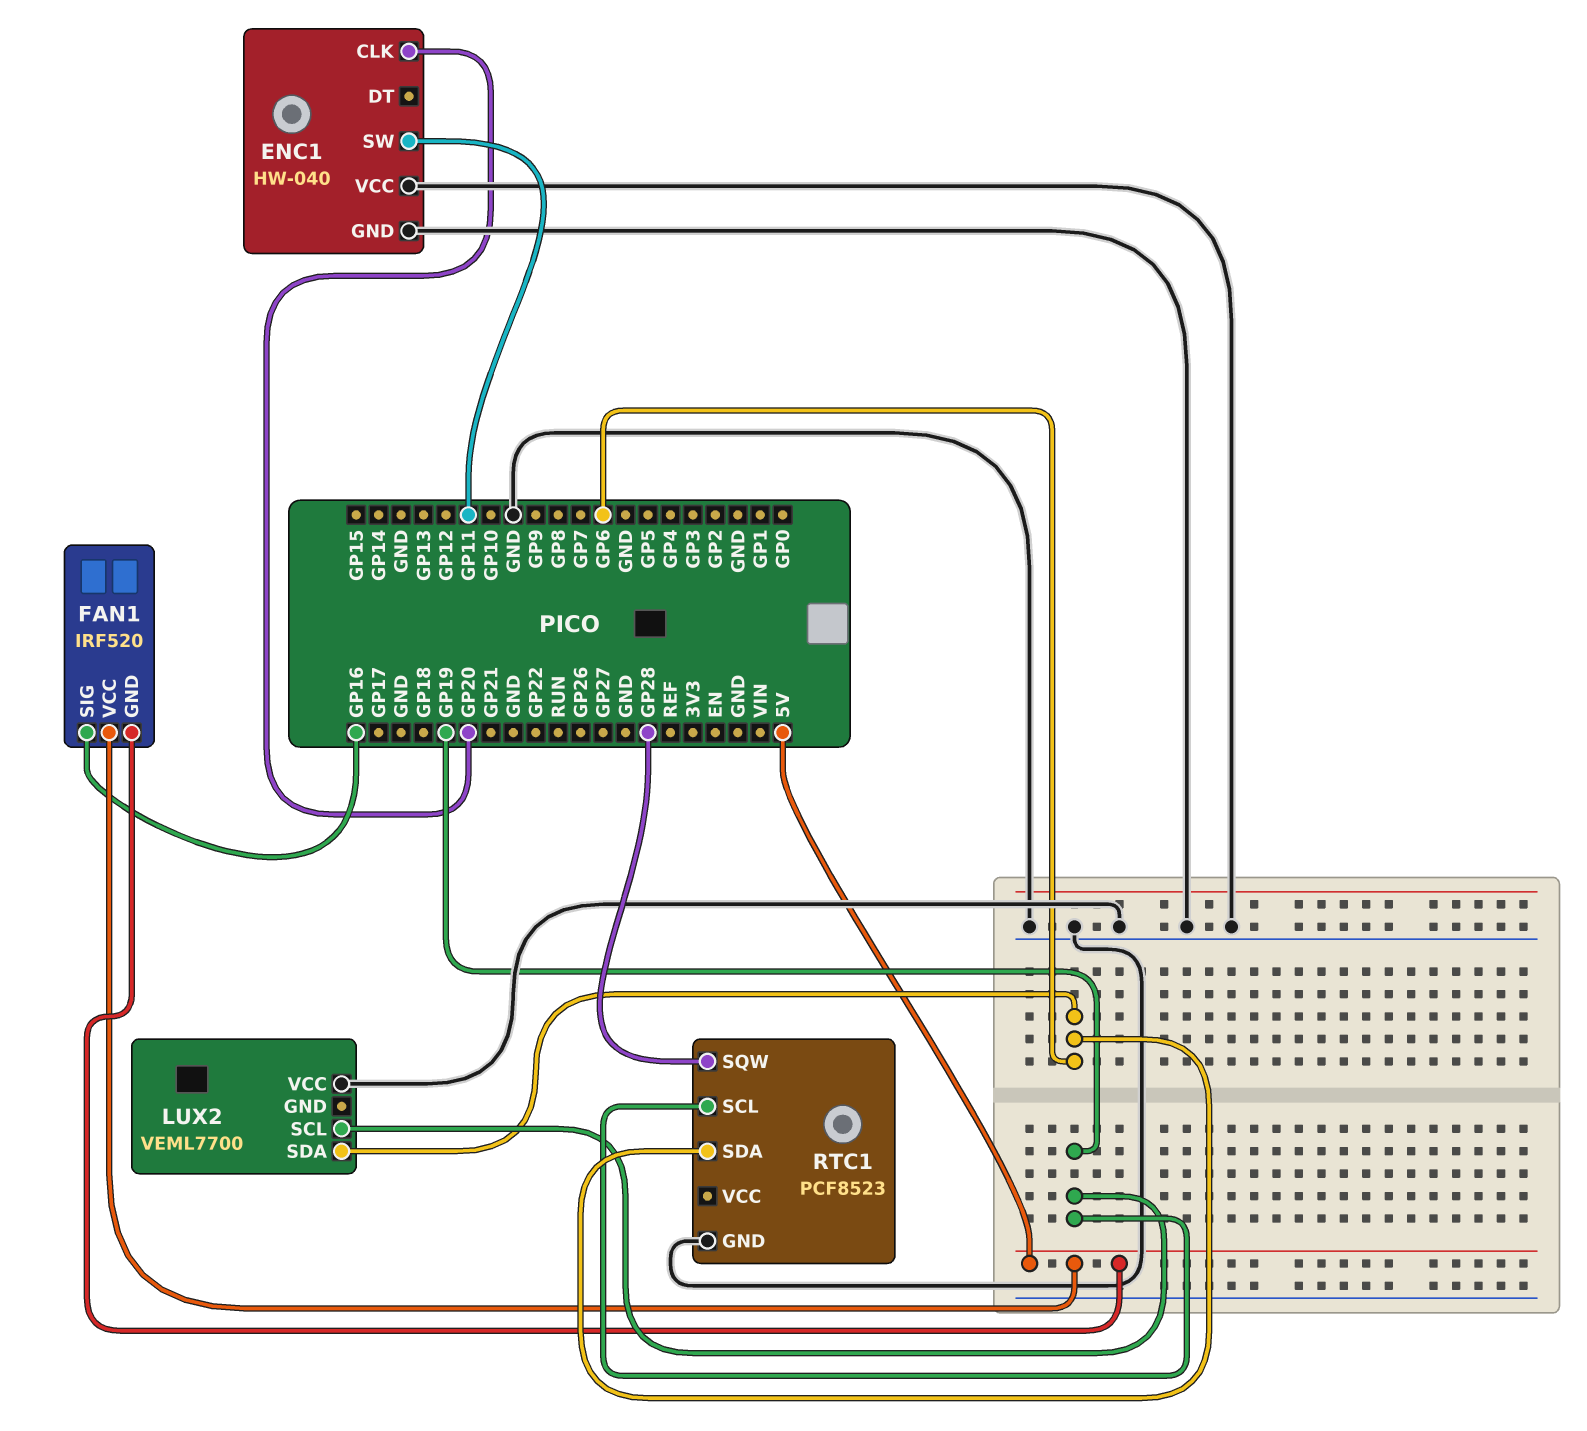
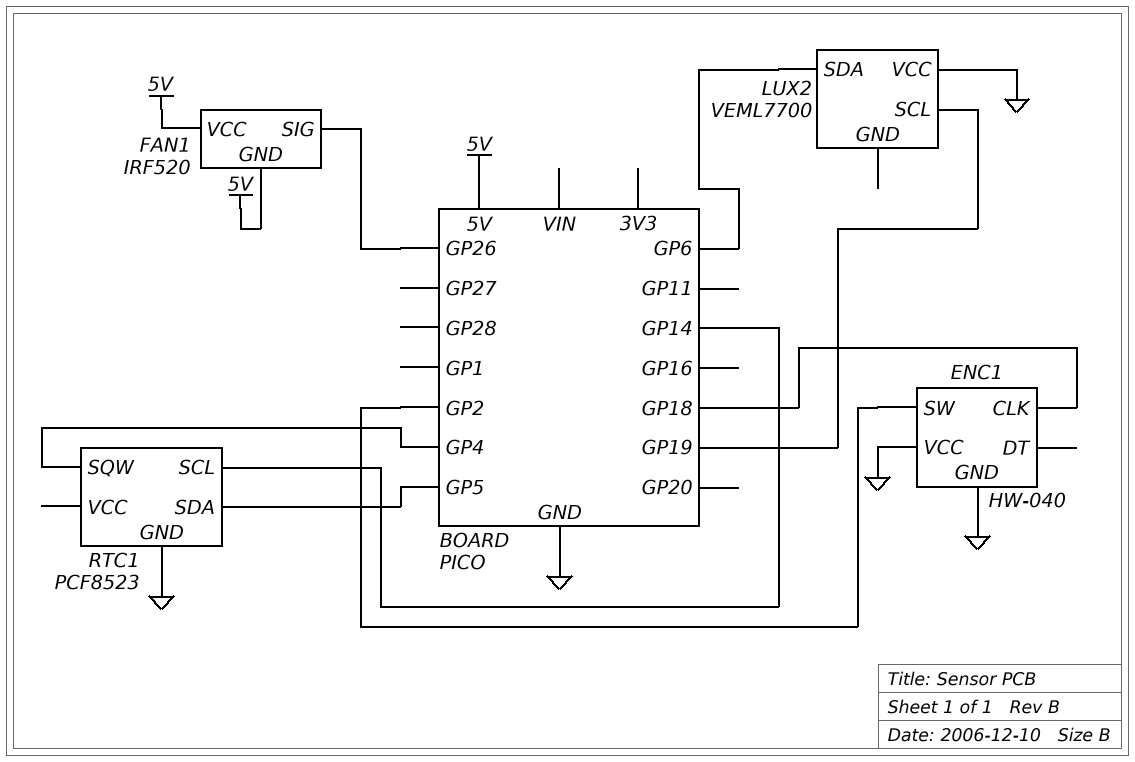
ENC1 pin CLK: GP20 -> GP18
ENC1 pin SW: GP11 -> GP2
FAN1 pin SIG: GP16 -> GP26
RTC1 pin SCL: GP19 -> GP14
RTC1 pin SDA: GP6 -> GP5
RTC1 pin SQW: GP28 -> GP4

